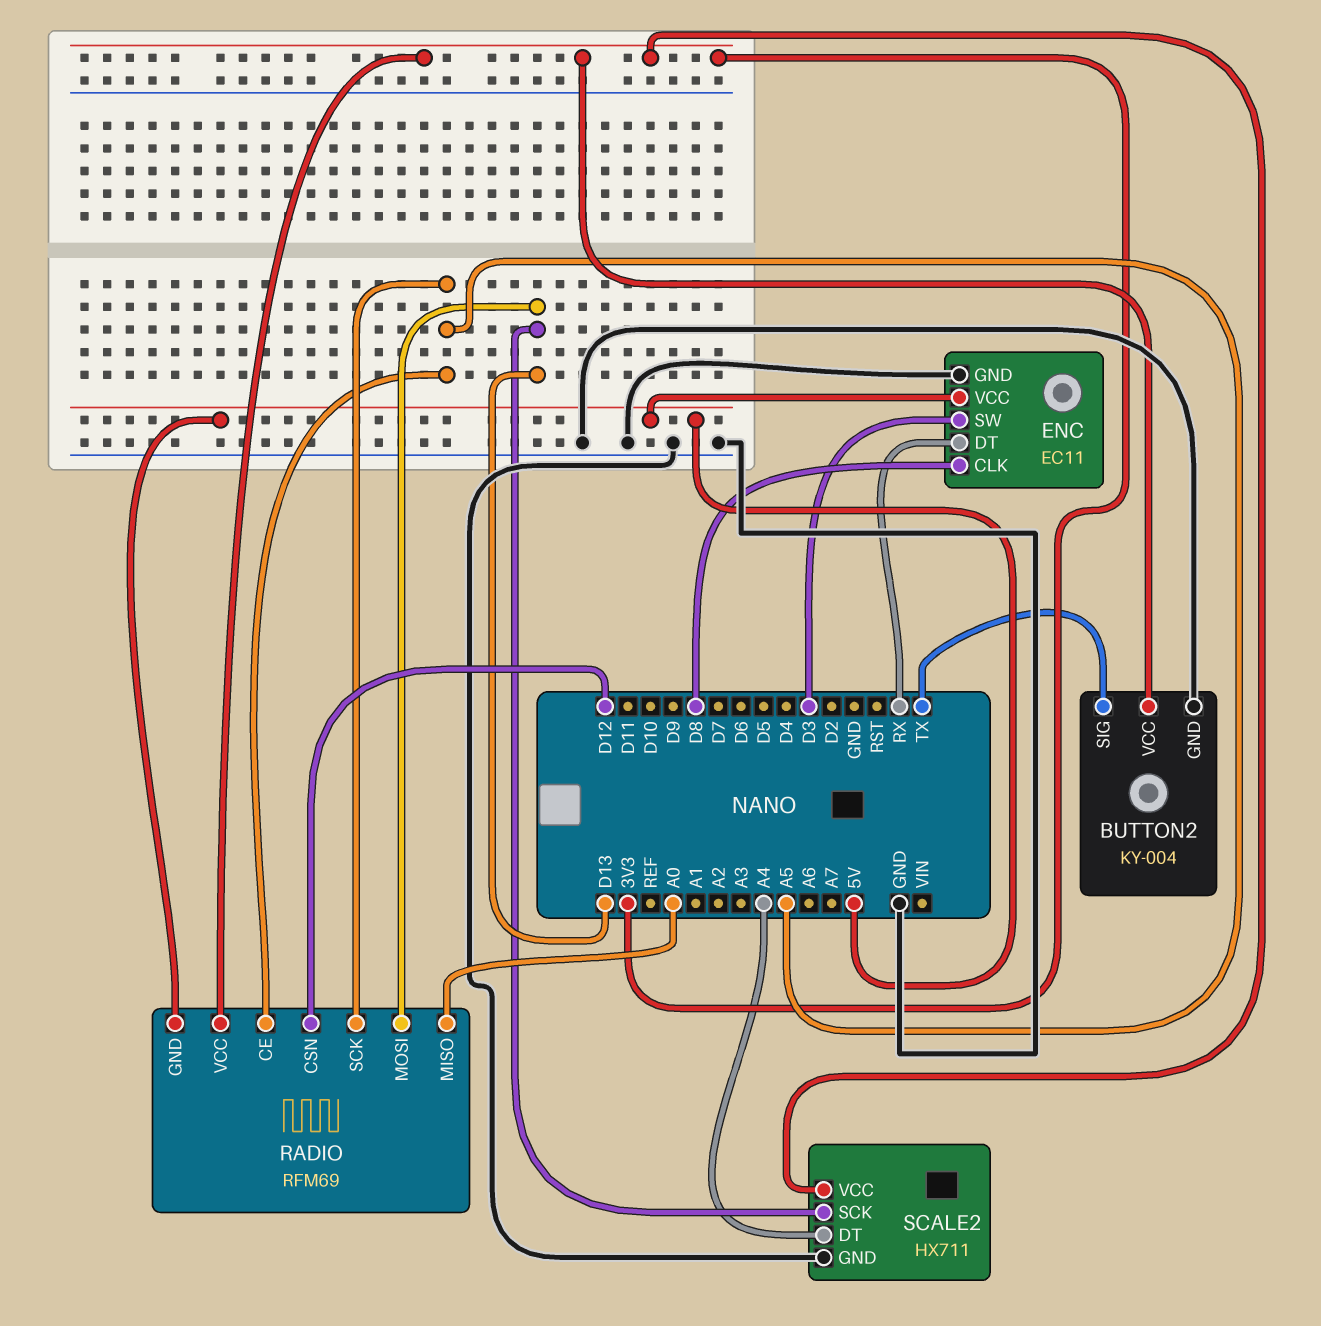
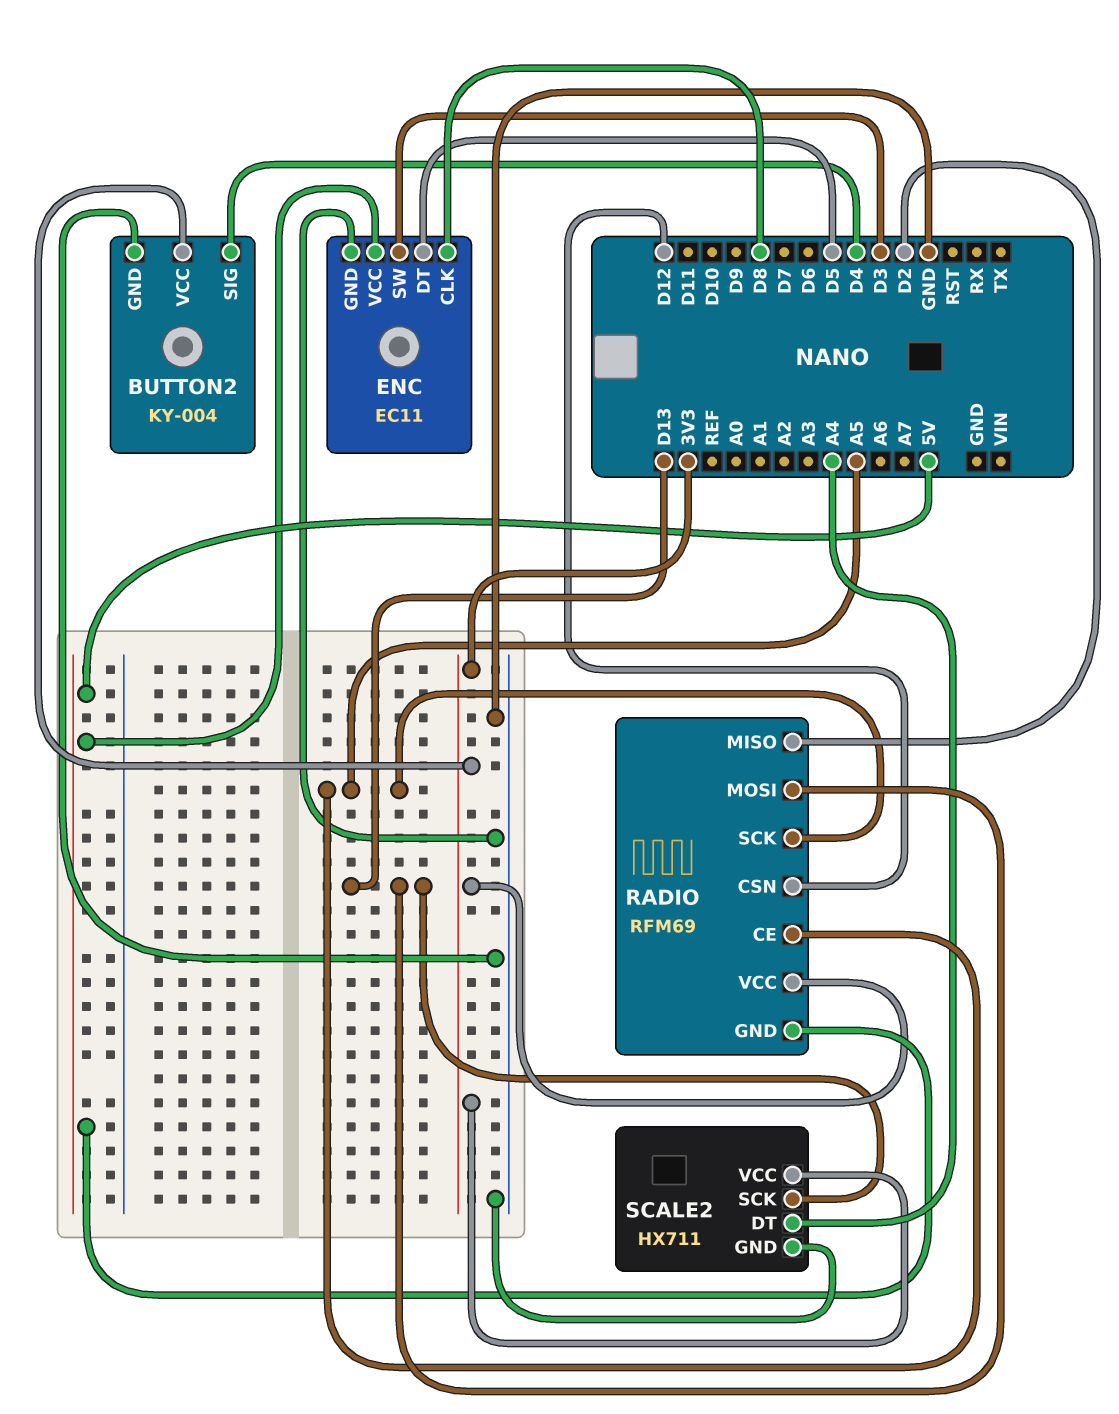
BUTTON2 pin SIG: TX -> D4
ENC pin DT: RX -> D5
RADIO pin MISO: A0 -> D2

